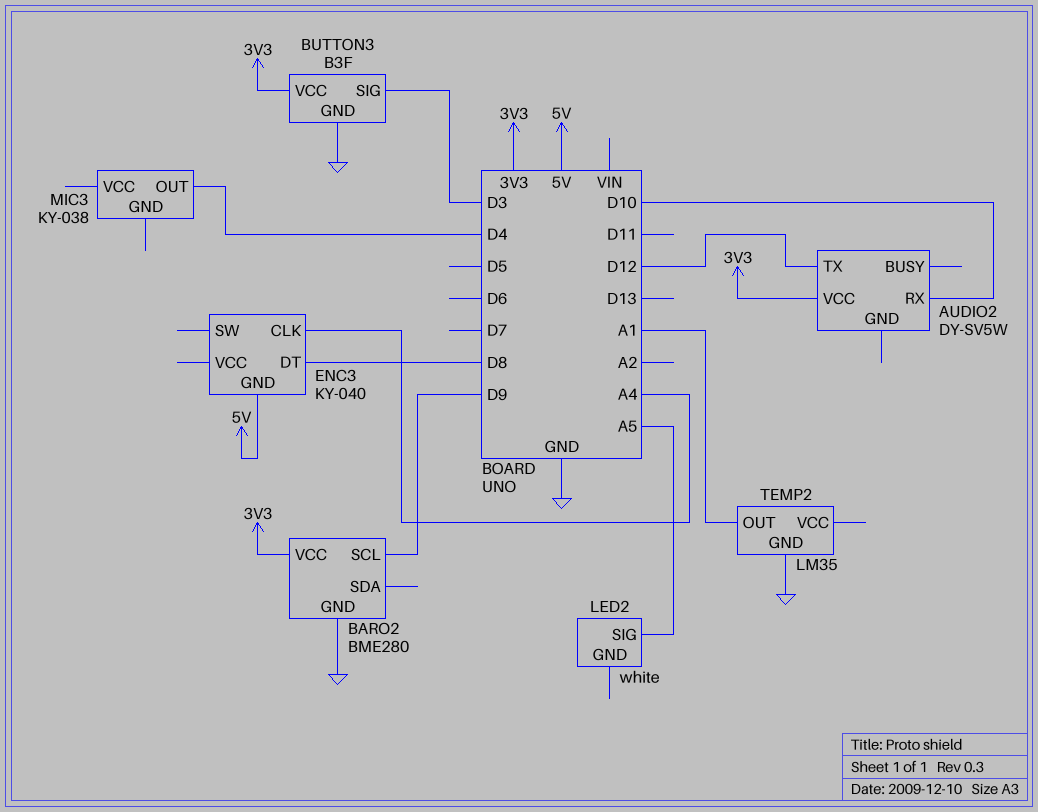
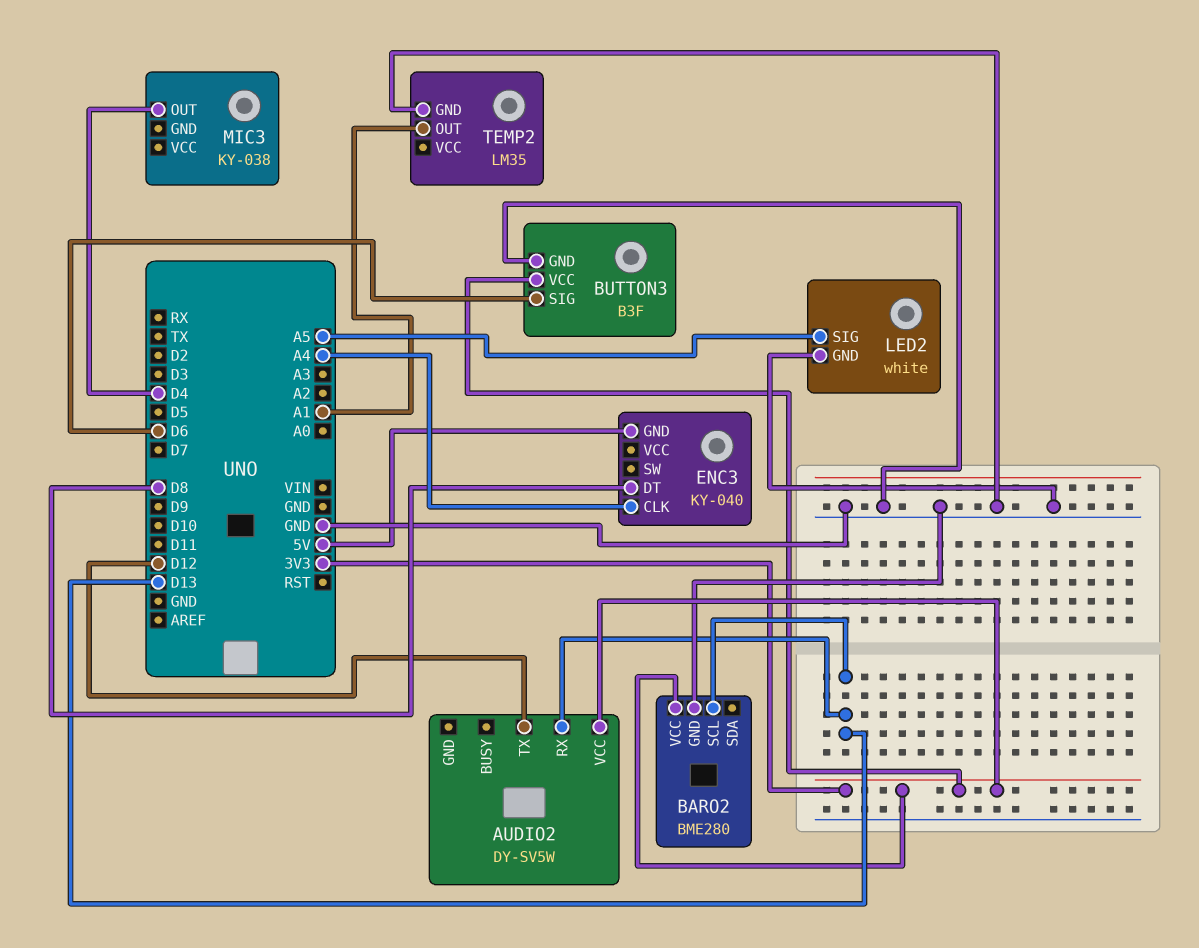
AUDIO2 pin RX: D10 -> D13
BARO2 pin SCL: D9 -> D13
BUTTON3 pin SIG: D3 -> D6
LED2 pin GND: none -> GND

